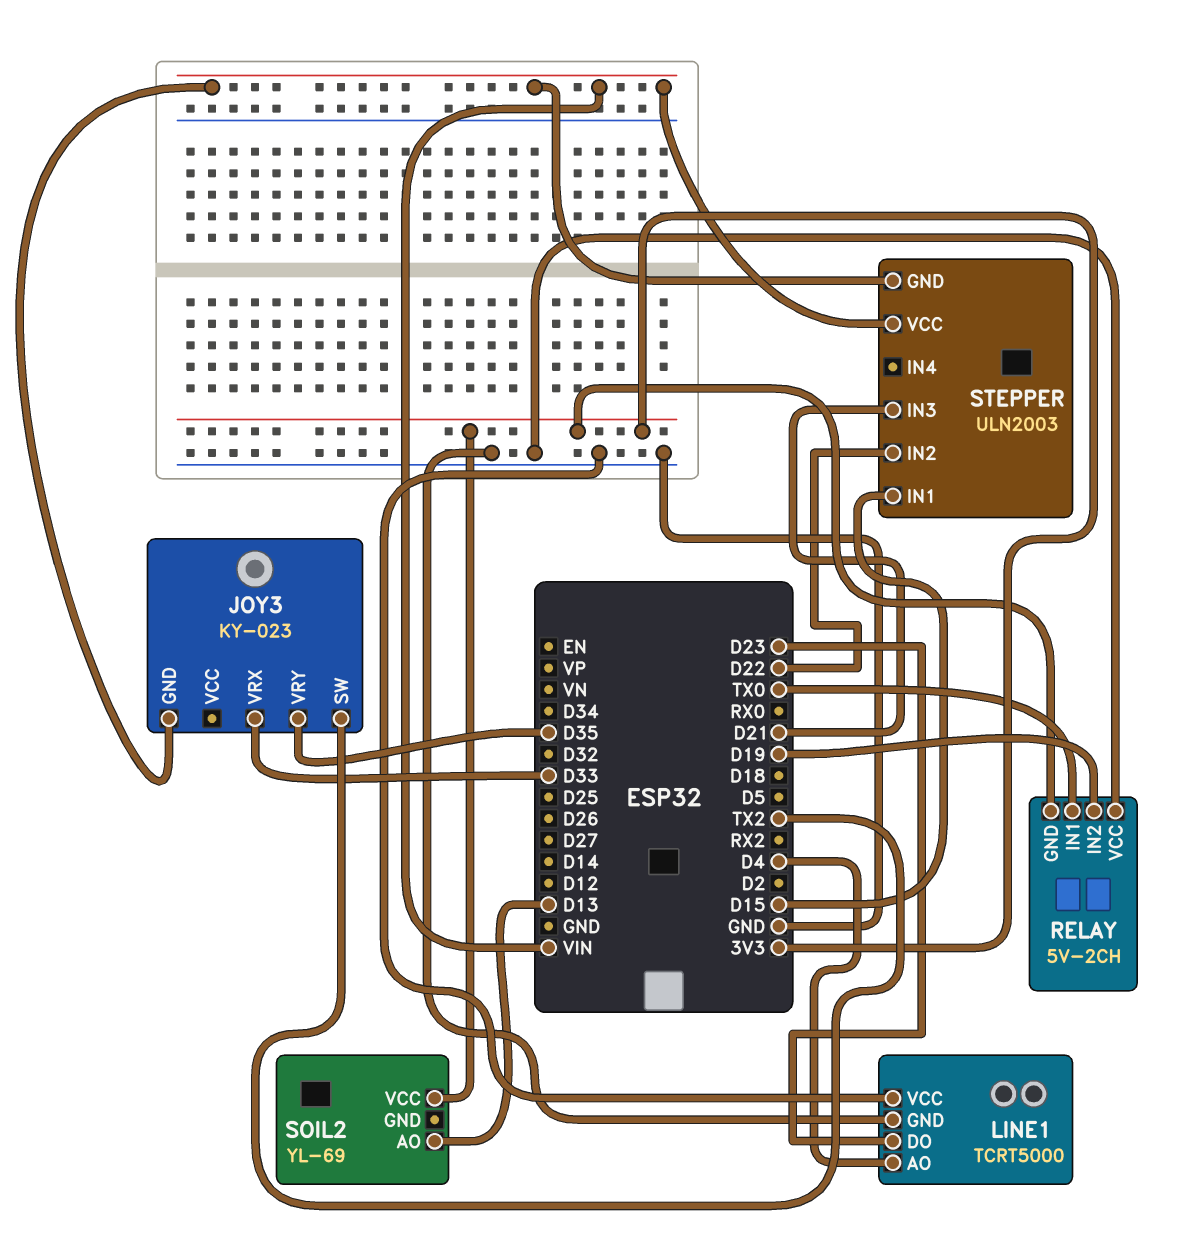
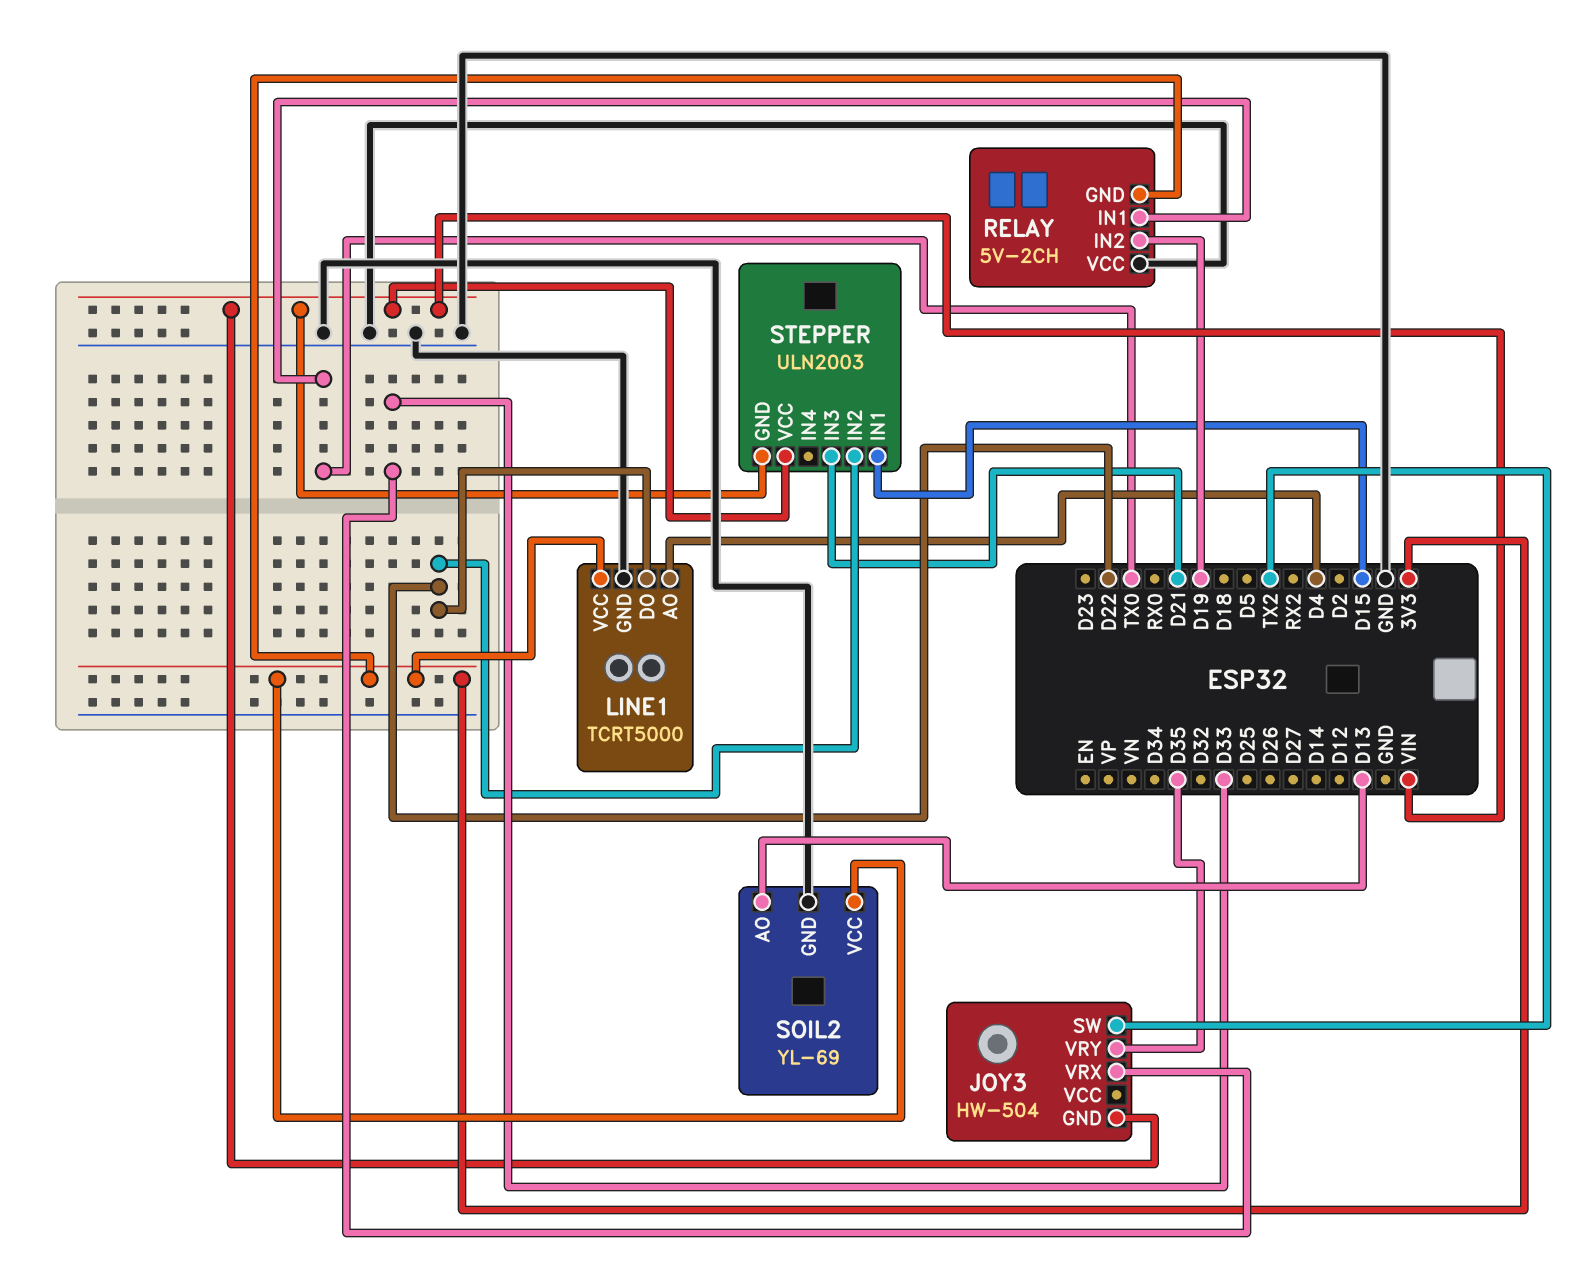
JOY3: KY-023 -> HW-504
LINE1 pin DO: D23 -> D22
LINE1 pin VCC: GND -> 3V3
SOIL2 pin GND: none -> GND

